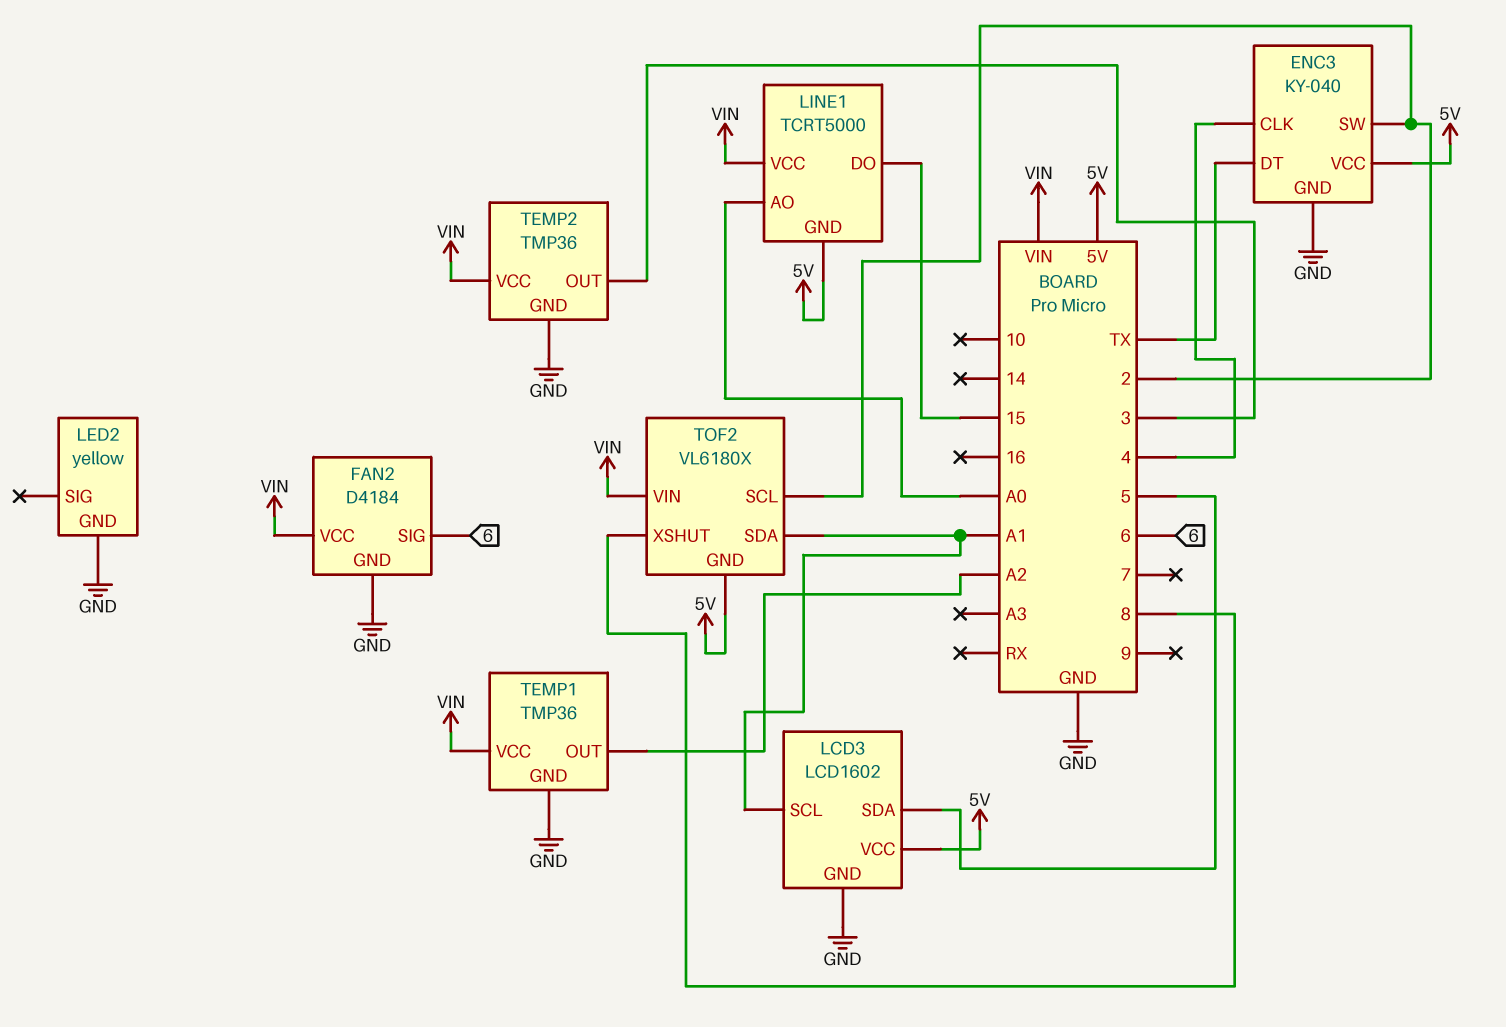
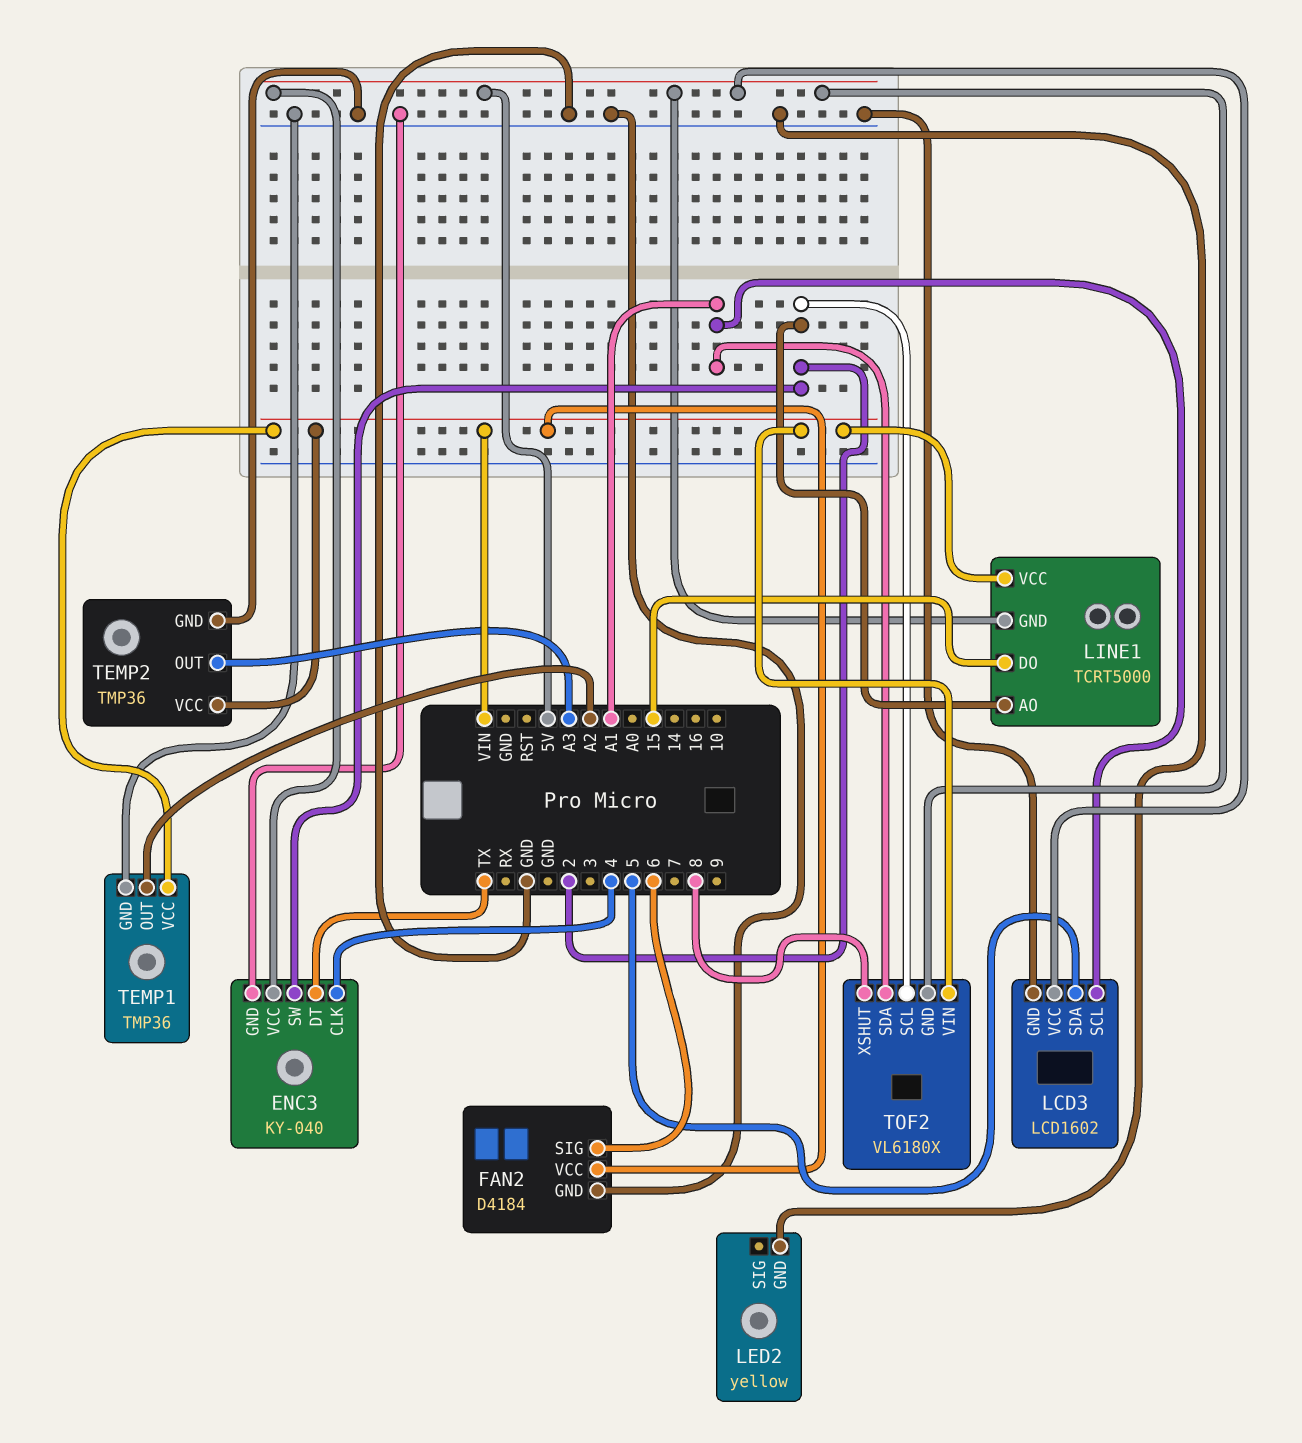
LINE1 pin AO: A0 -> 2
TEMP2 pin OUT: 3 -> A3

